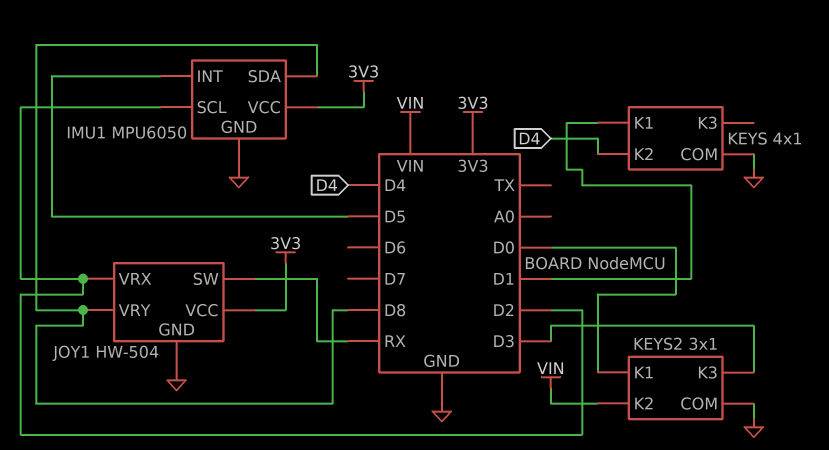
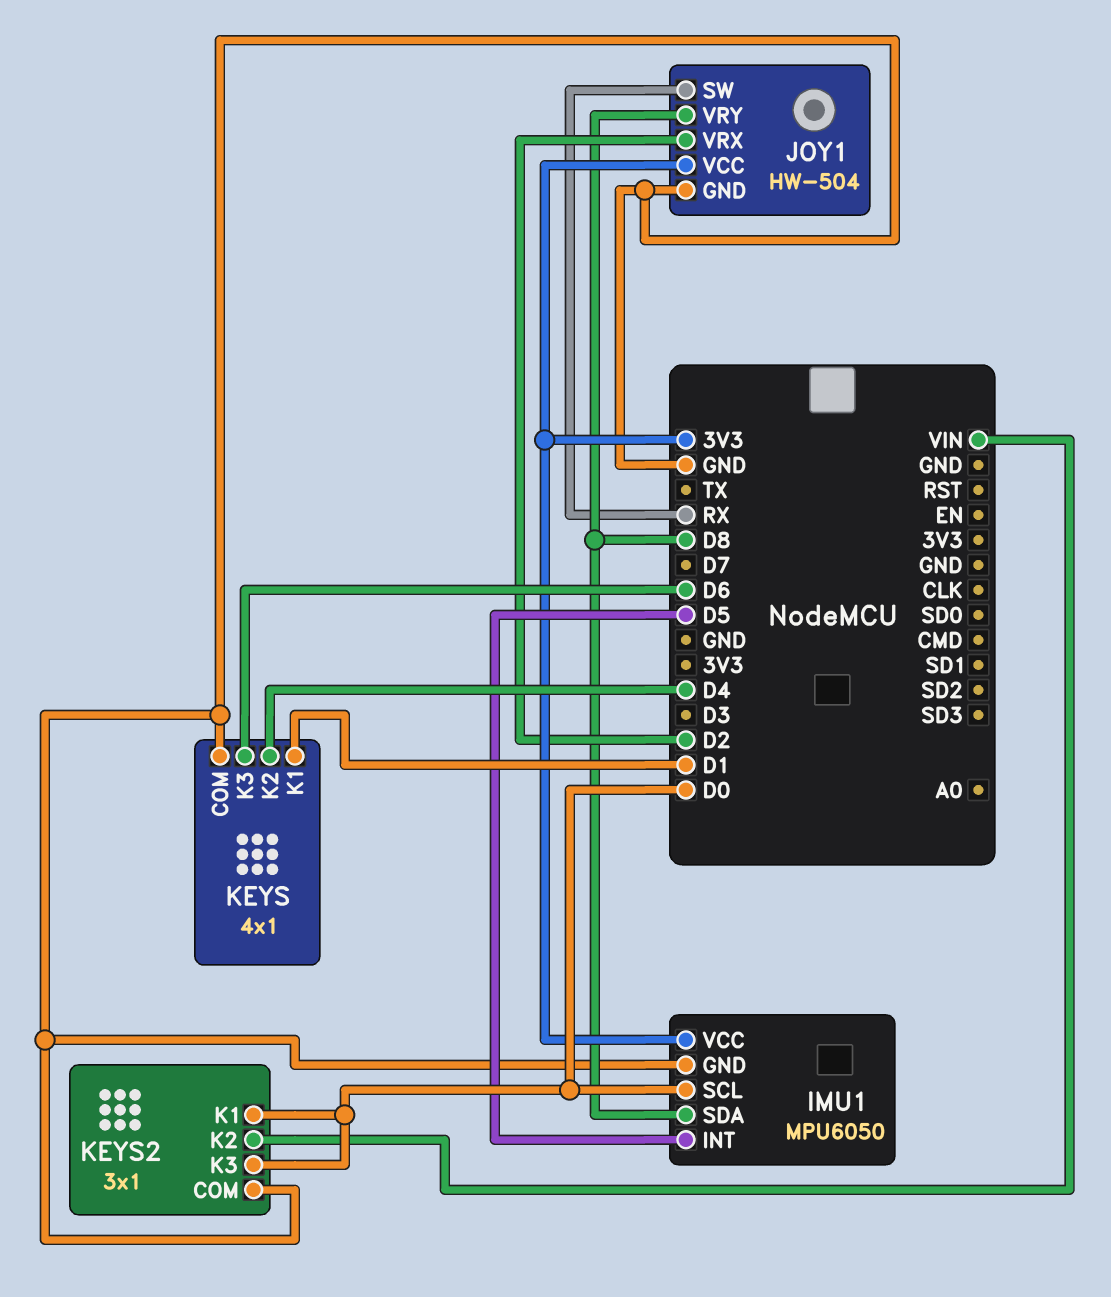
IMU1 pin SCL: D2 -> D0
KEYS pin K3: none -> D6
KEYS2 pin K3: D3 -> D0

